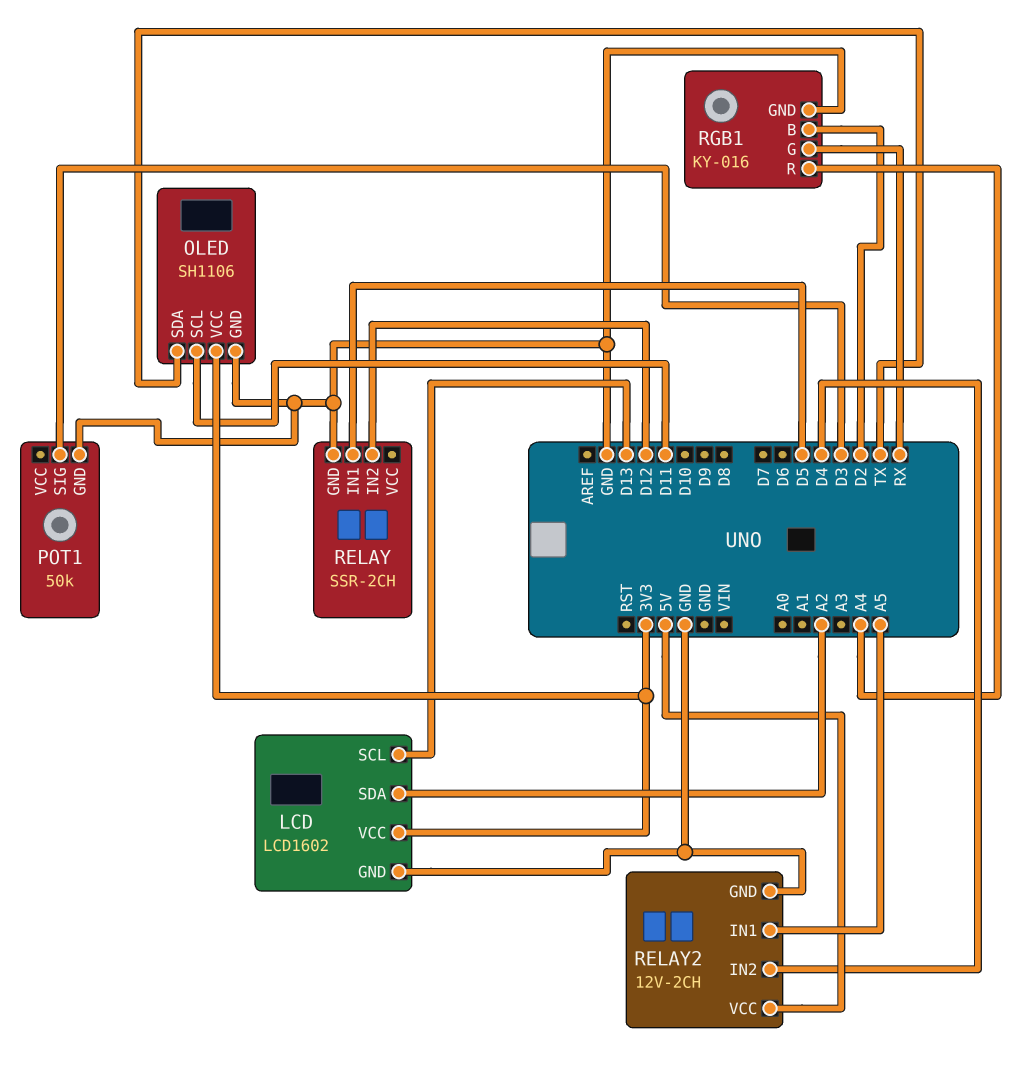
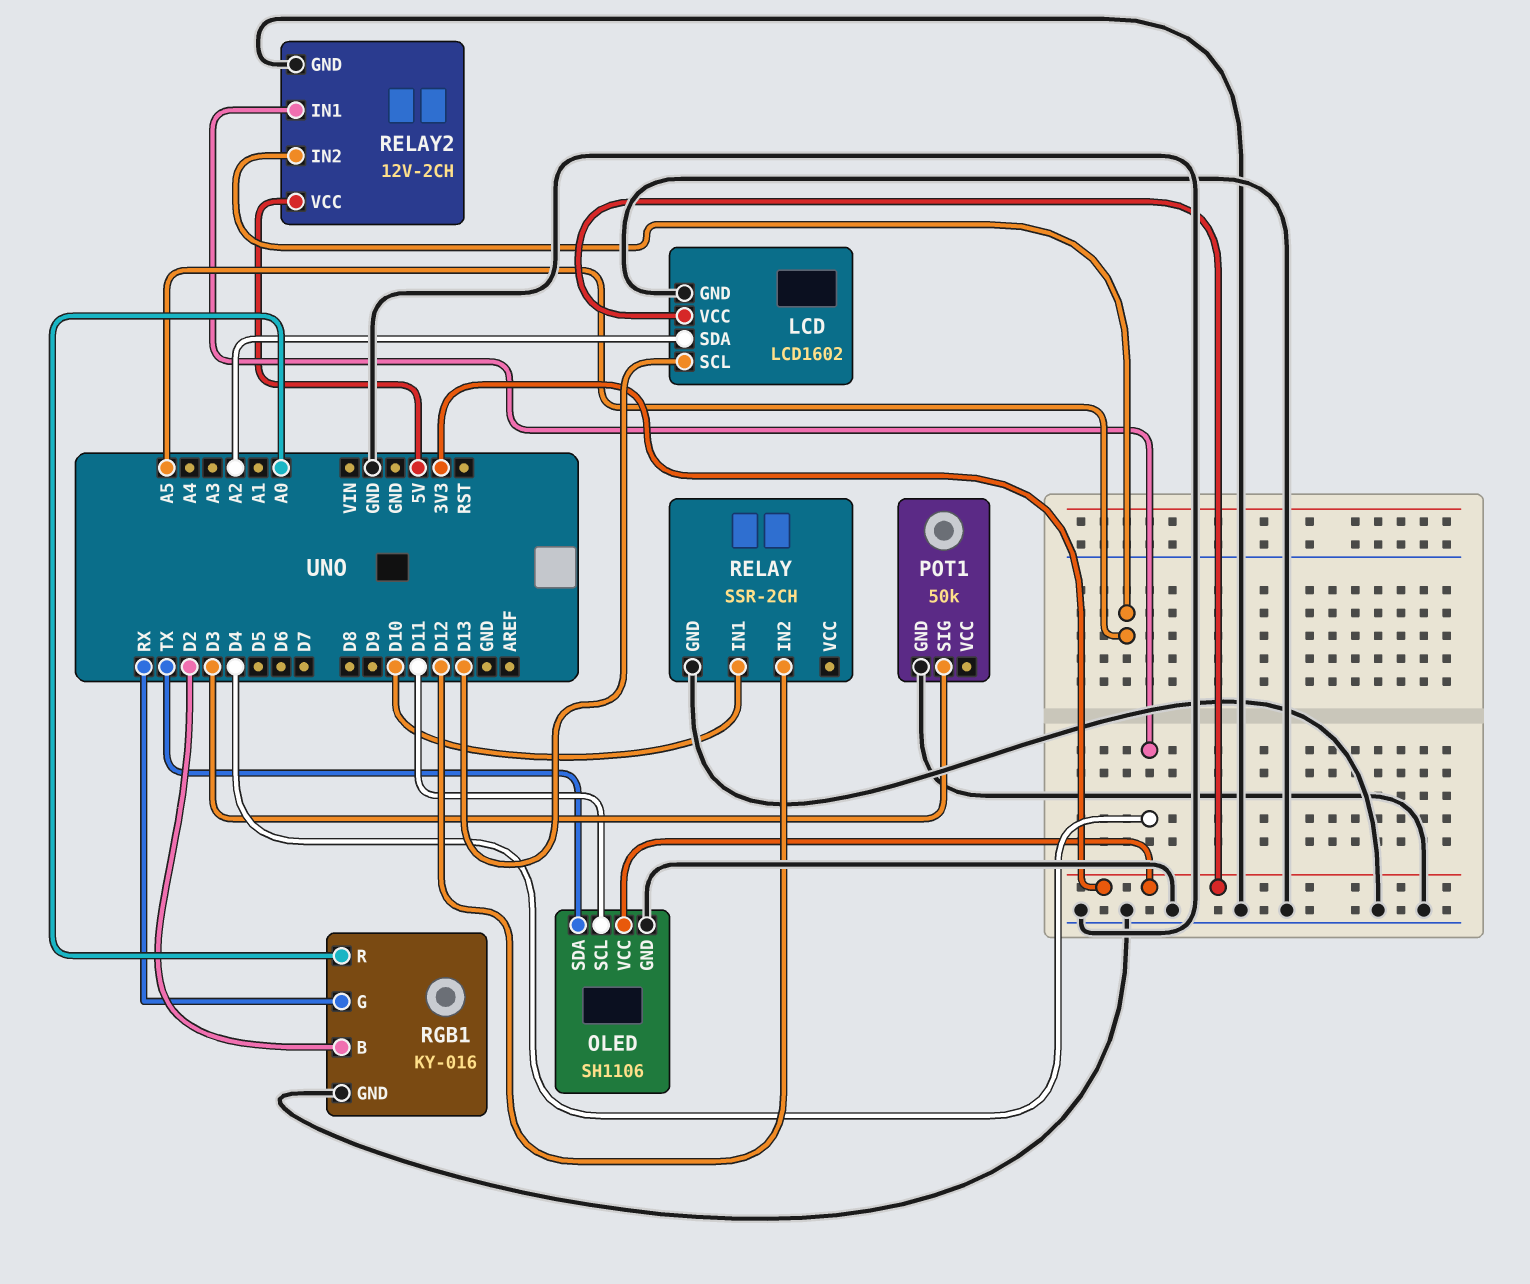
RELAY pin IN1: D5 -> D10
RELAY2 pin IN1: A5 -> D4
RELAY2 pin IN2: D4 -> A5
RGB1 pin R: A4 -> A0

